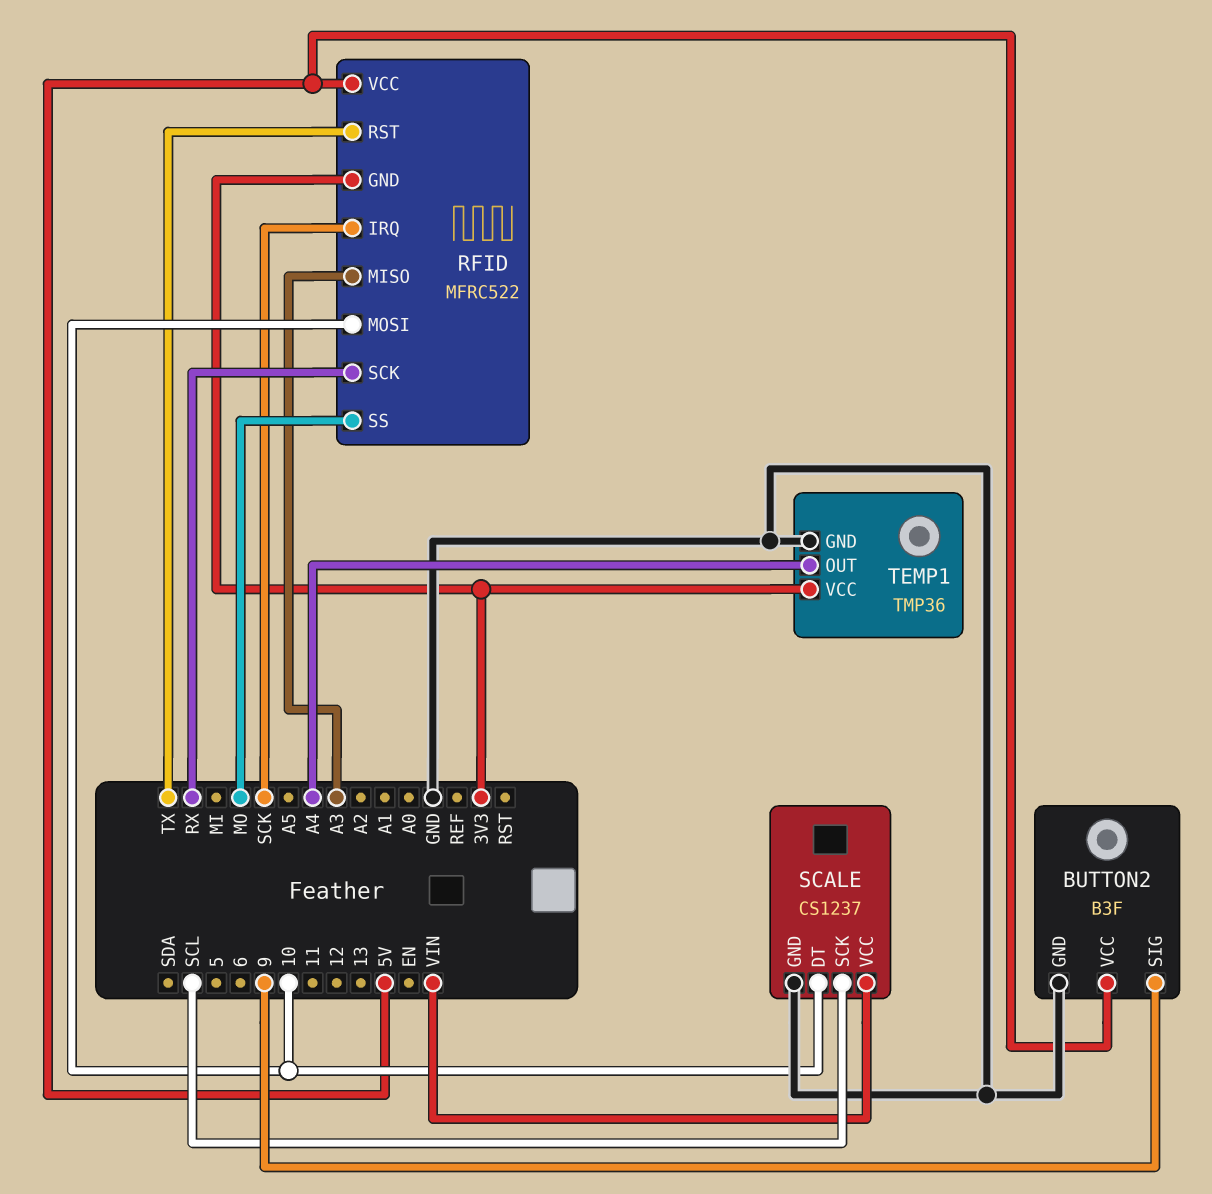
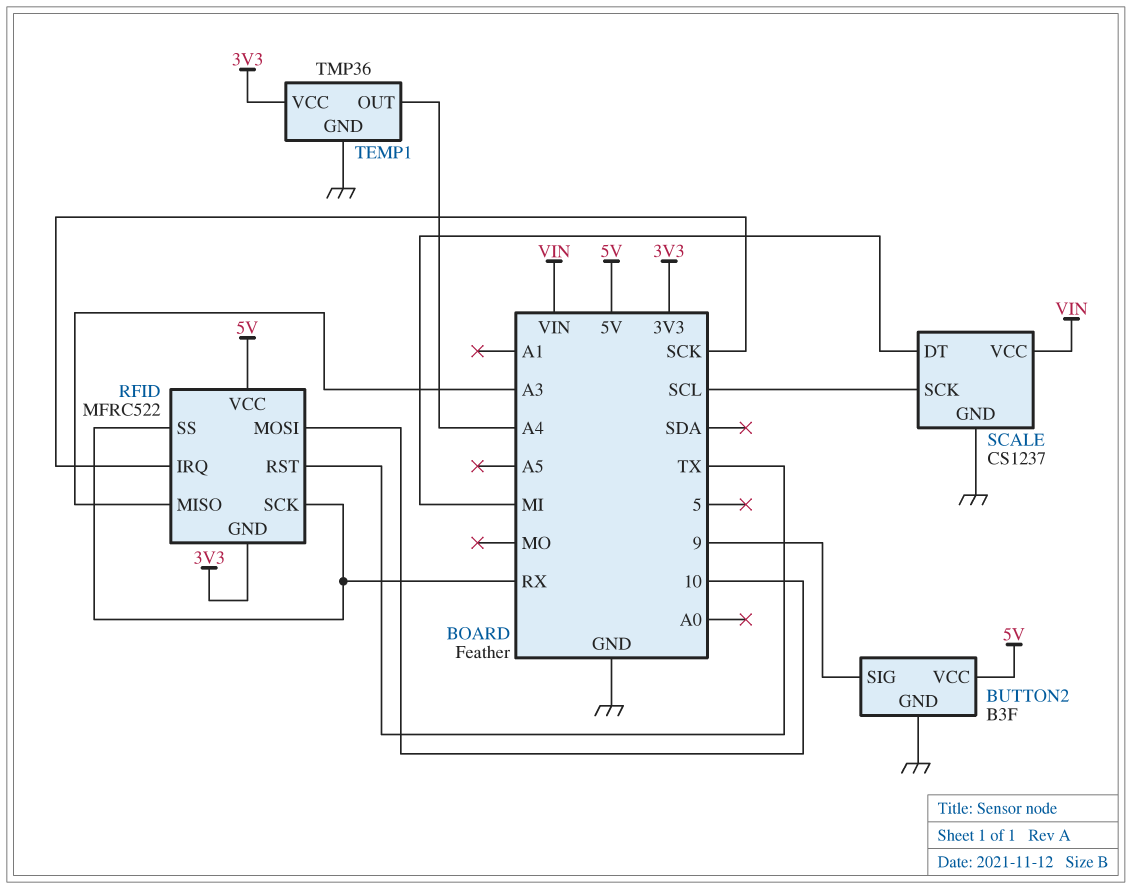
RFID pin SS: MO -> RX
SCALE pin DT: 10 -> MI

